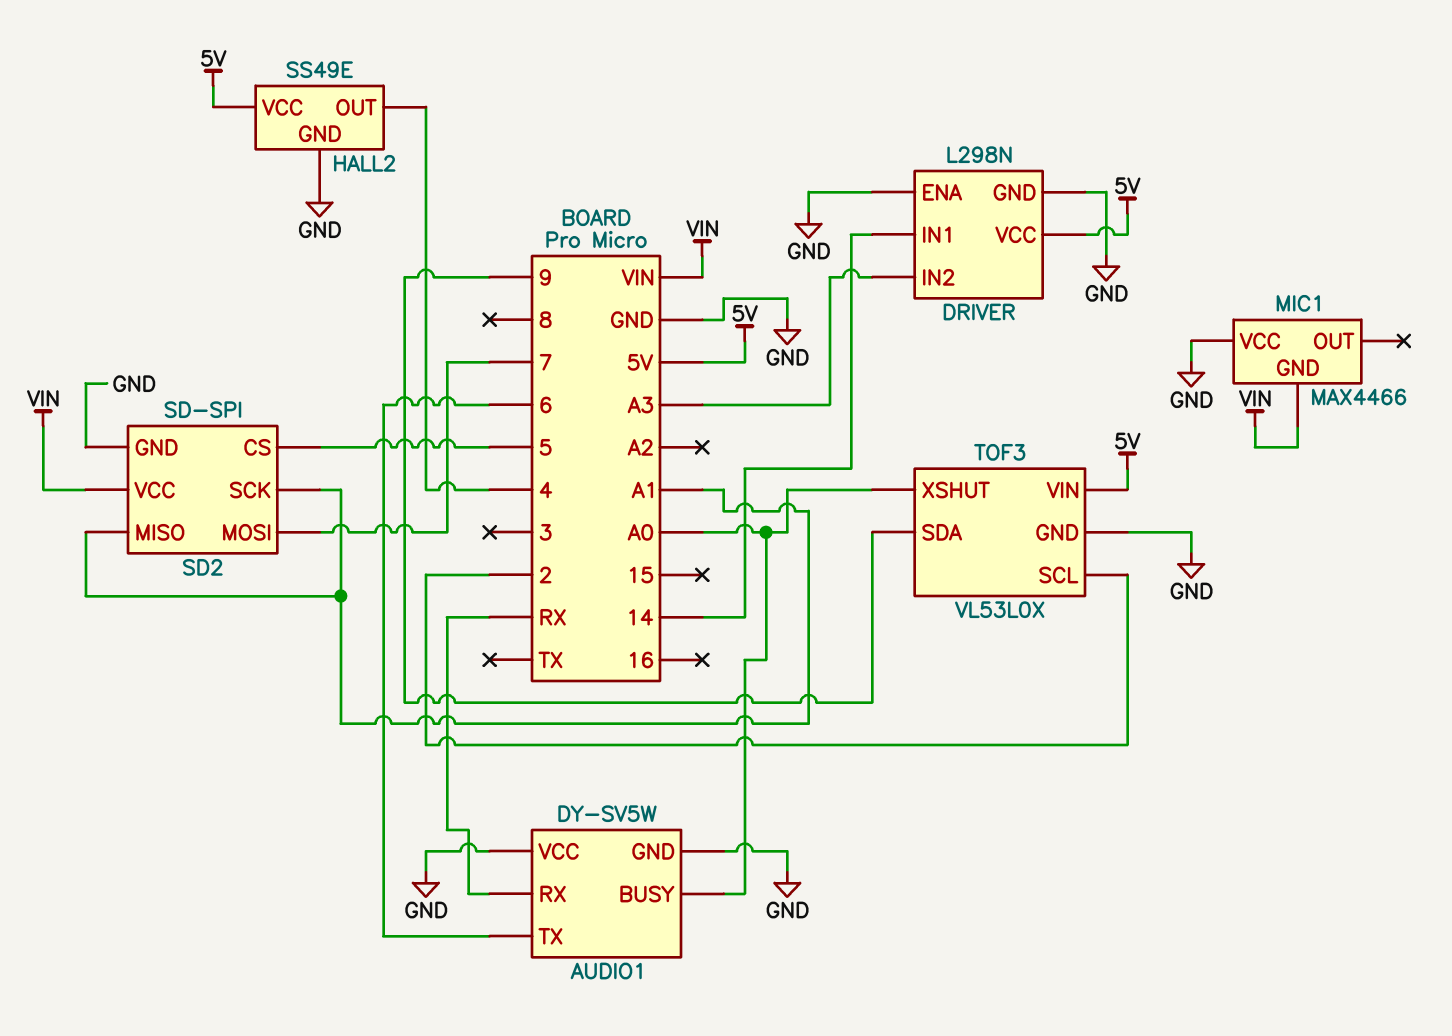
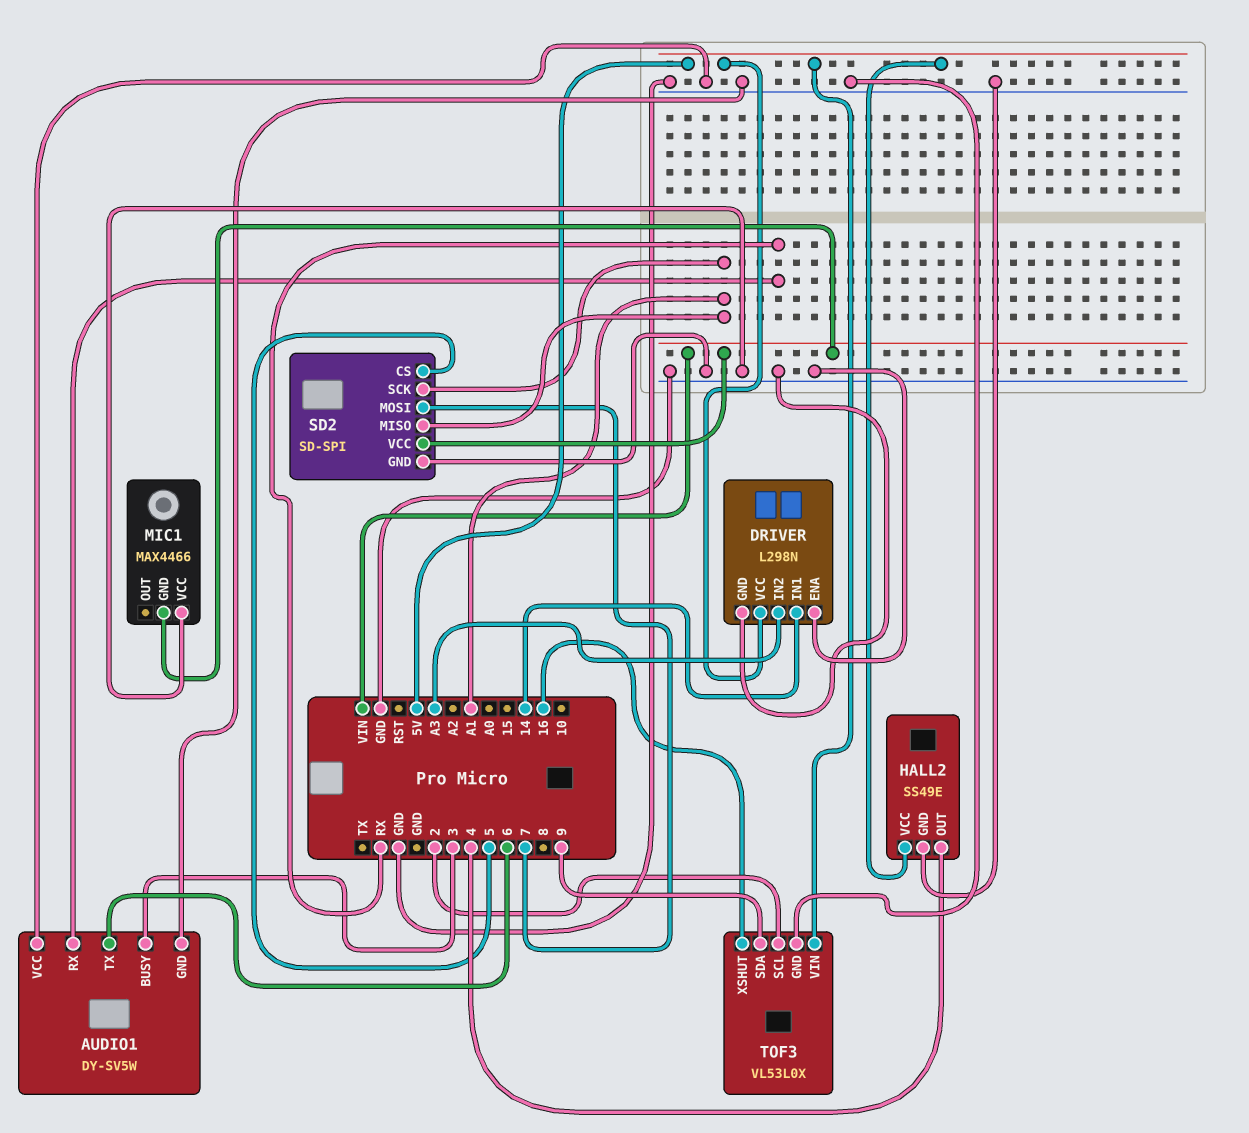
AUDIO1 pin BUSY: A0 -> 3
TOF3 pin XSHUT: A0 -> 16

